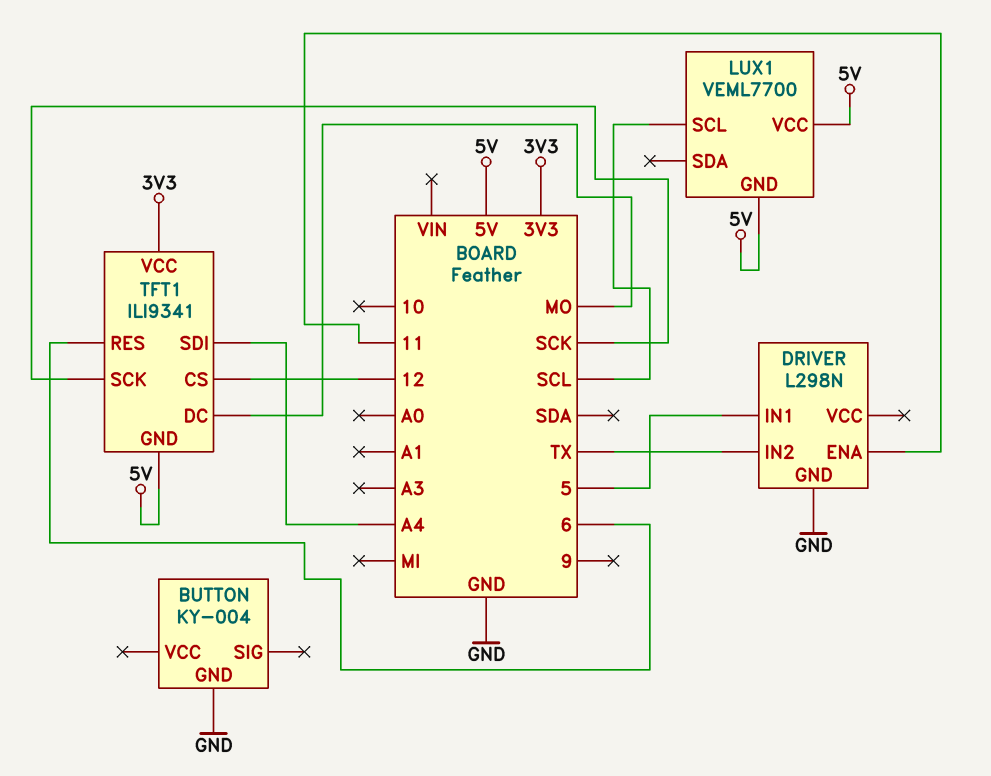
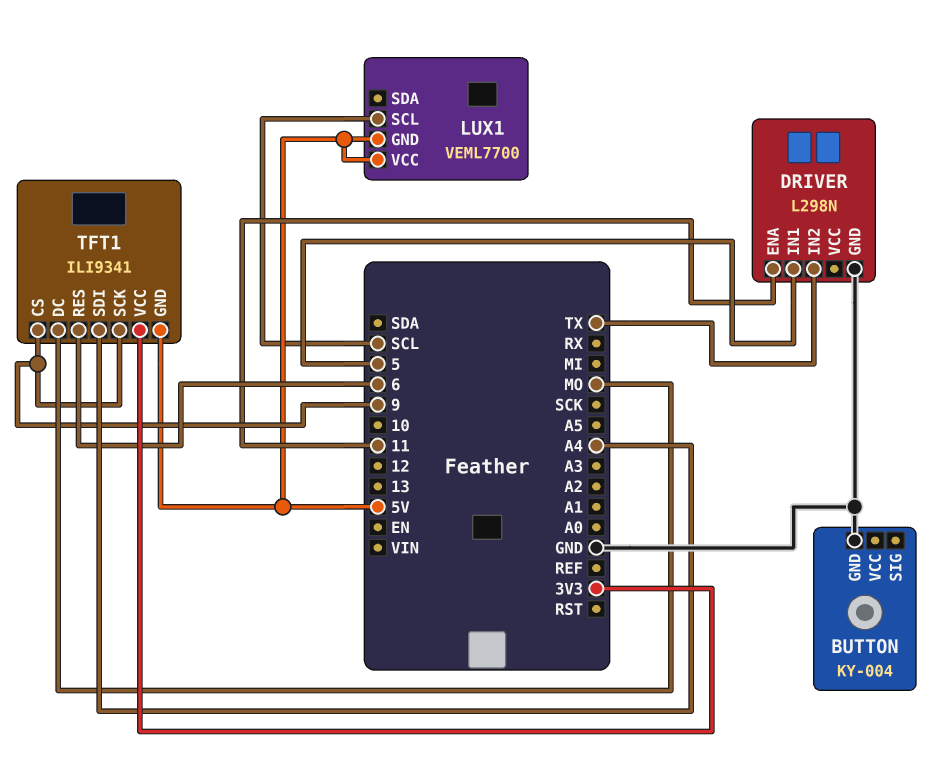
TFT1 pin CS: 12 -> 9
TFT1 pin SCK: SCK -> 9

